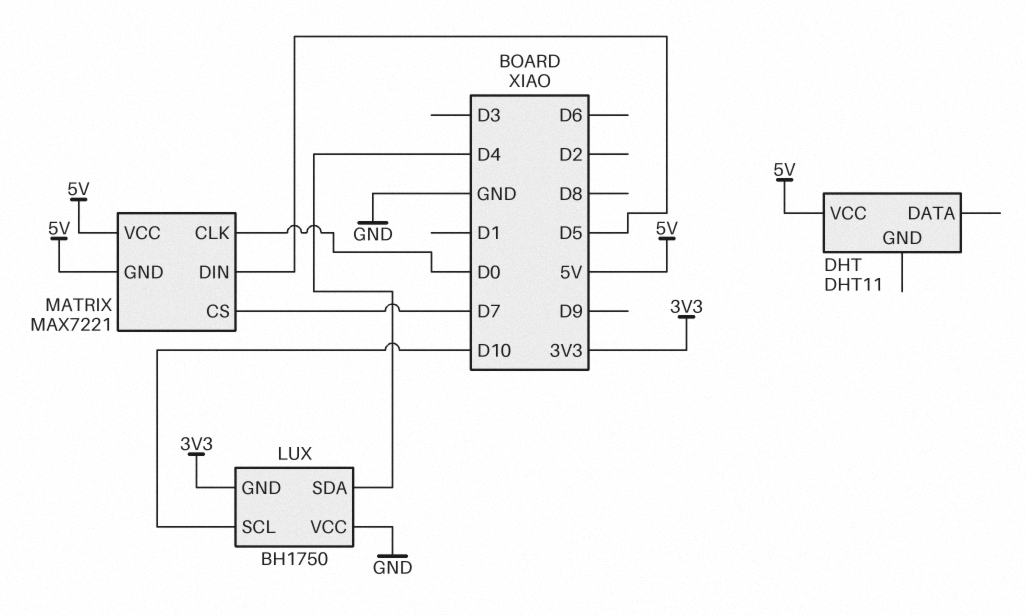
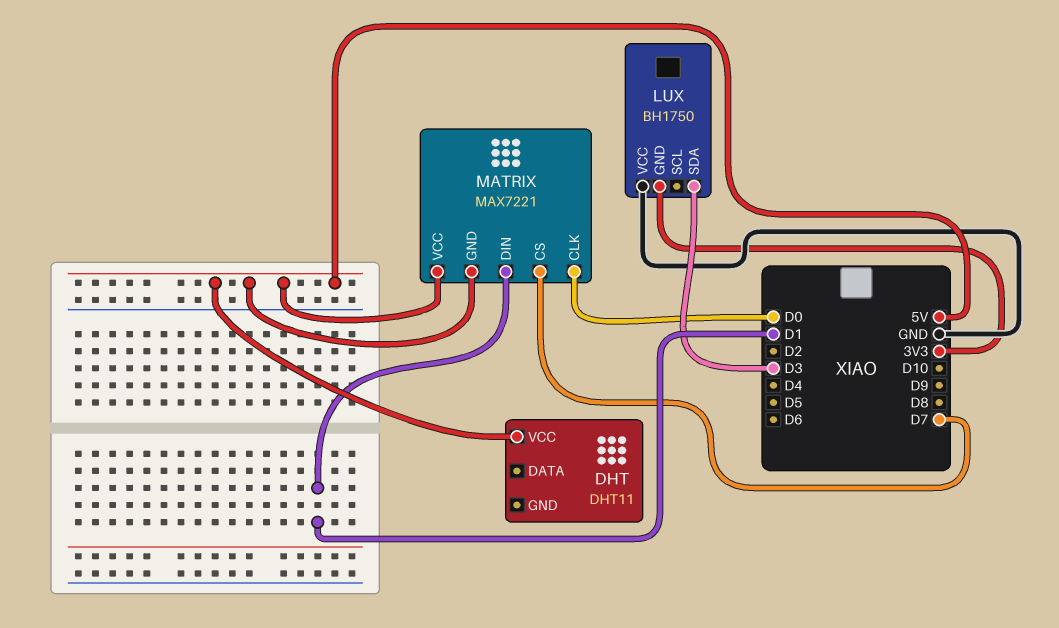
LUX pin SCL: D10 -> none
LUX pin SDA: D4 -> D3
MATRIX pin DIN: D5 -> D1

